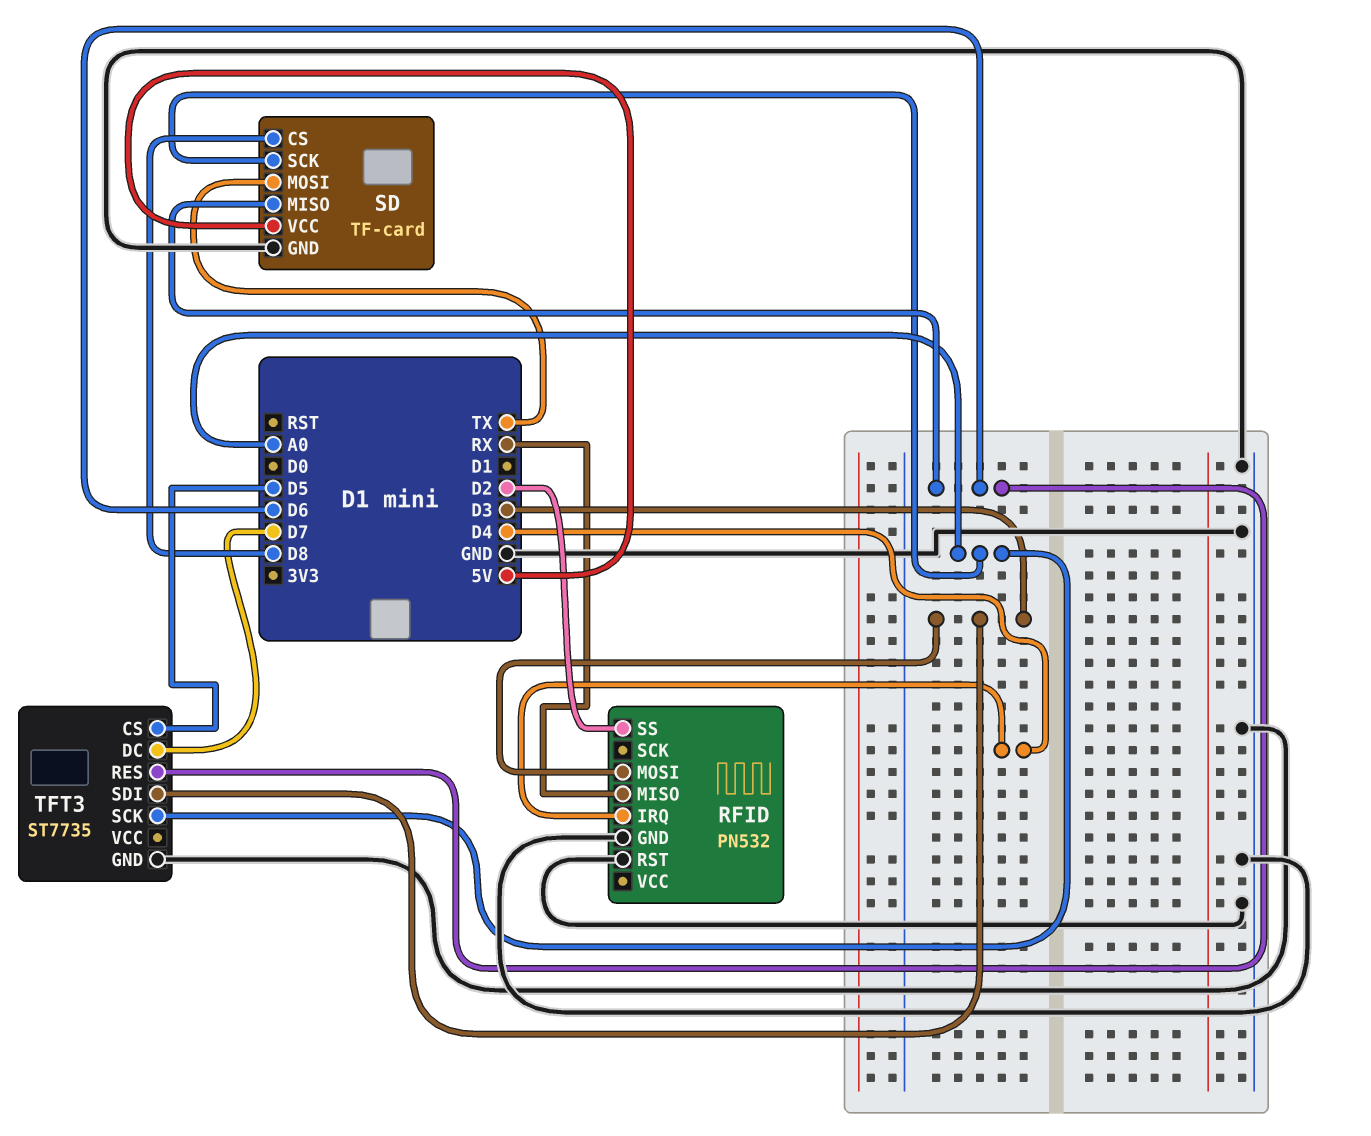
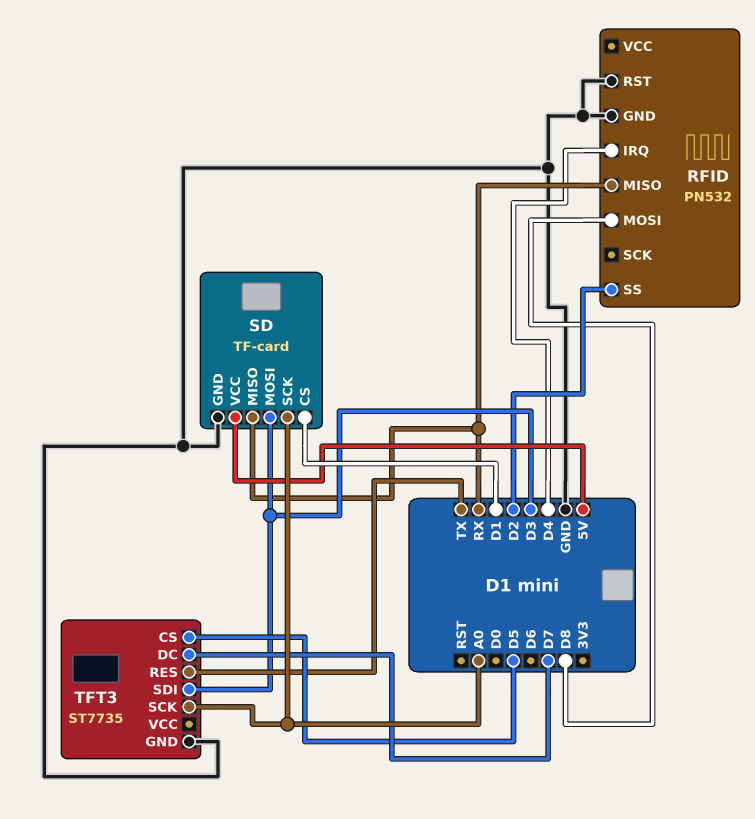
RFID pin MOSI: D3 -> D8
SD pin CS: D8 -> D1
SD pin MISO: D6 -> RX
SD pin MOSI: TX -> D3
TFT3 pin RES: D6 -> TX

